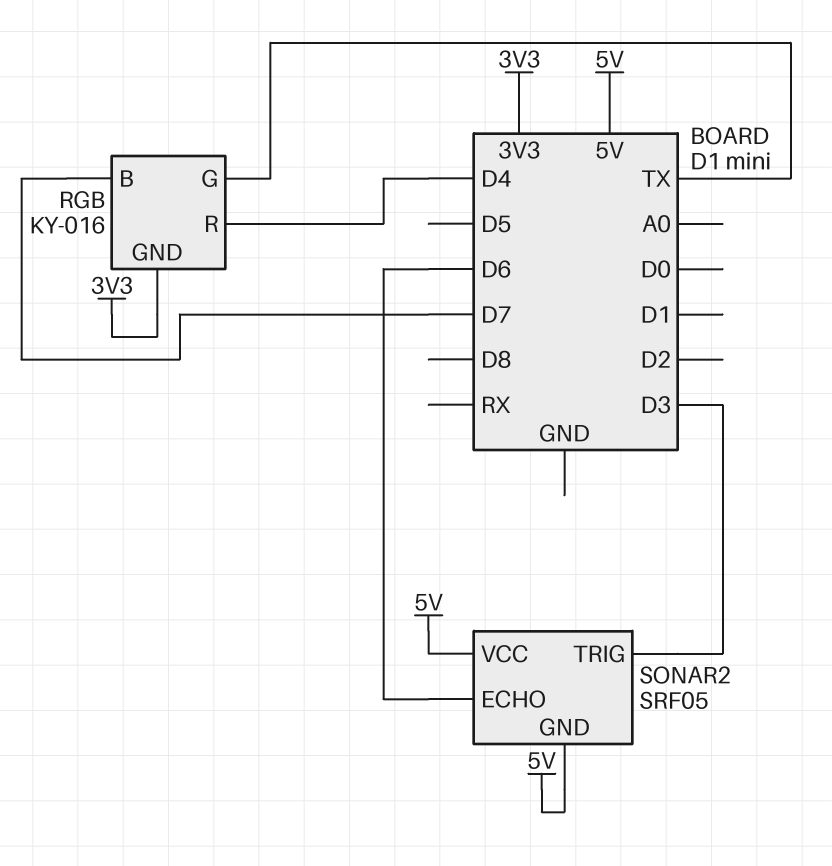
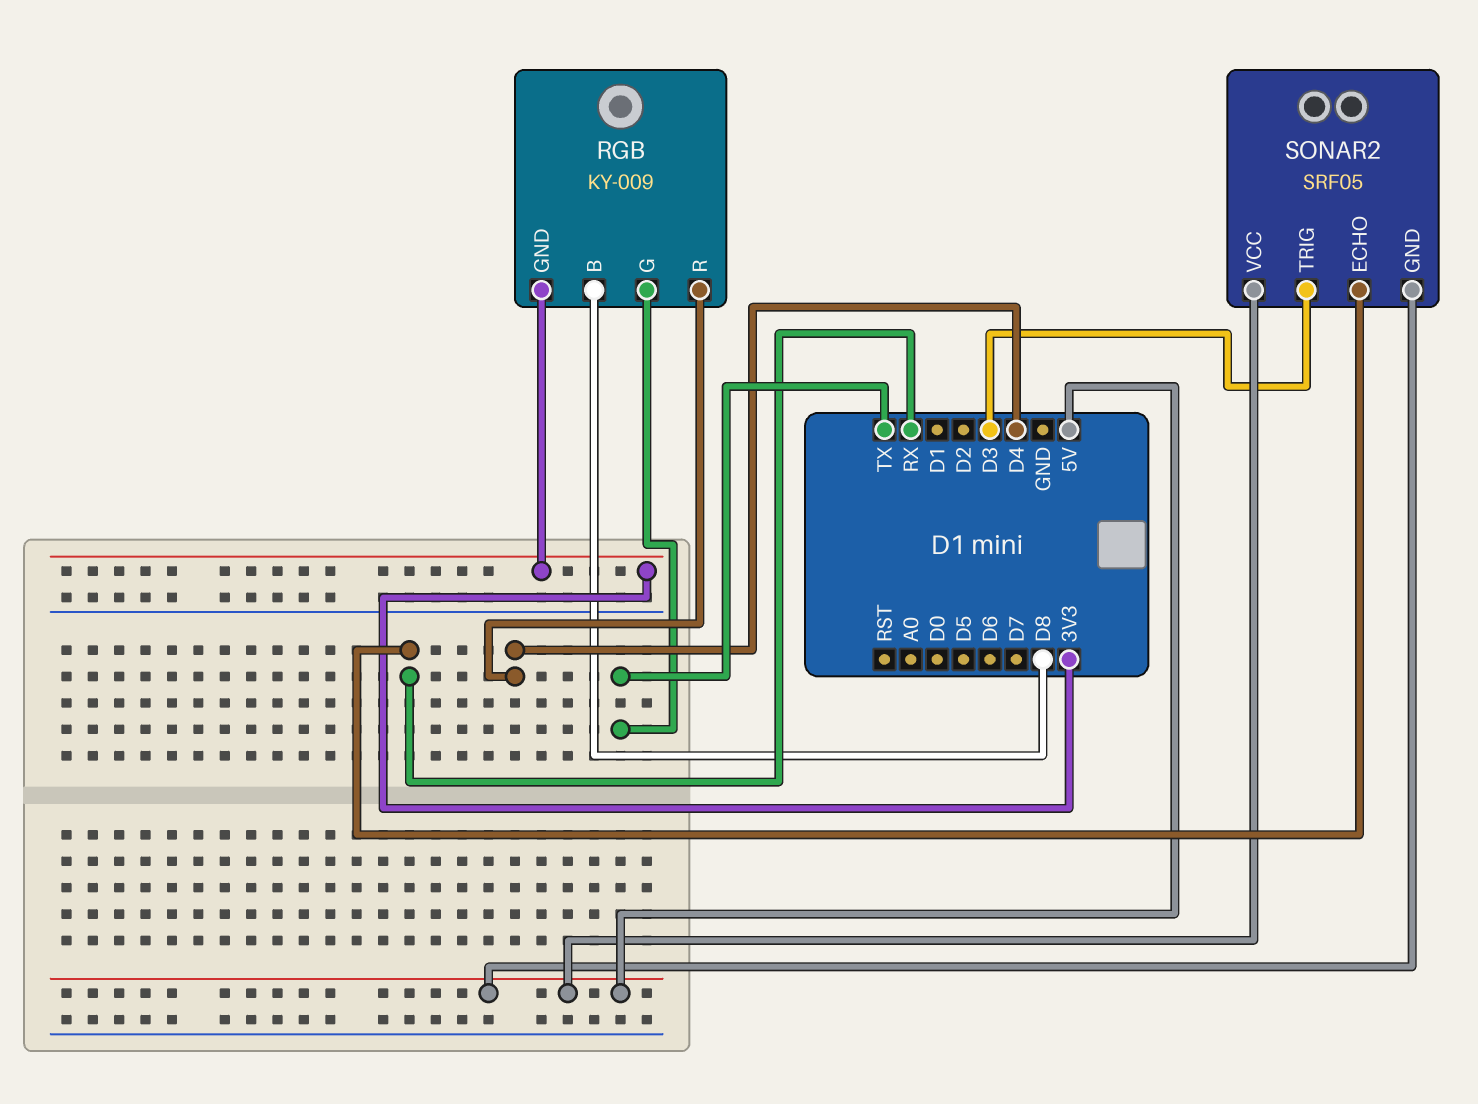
RGB: KY-016 -> KY-009
RGB pin B: D7 -> D8
SONAR2 pin ECHO: D6 -> RX

